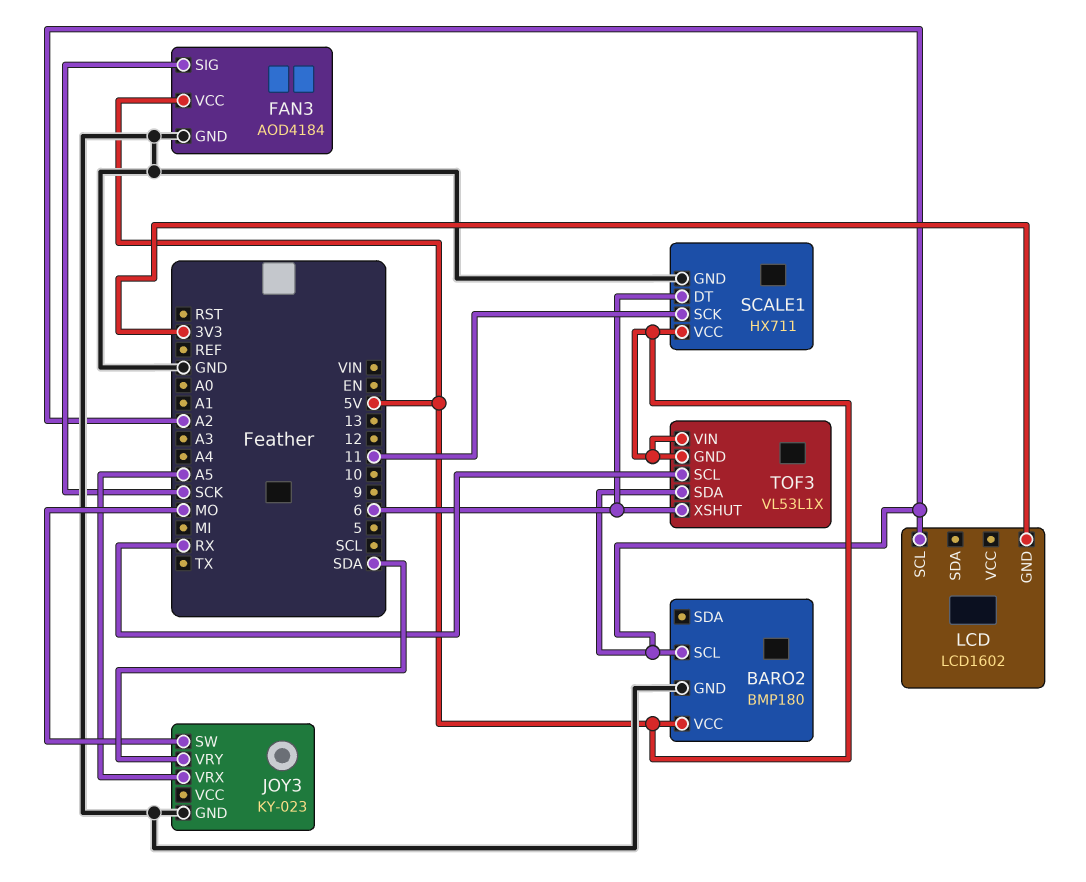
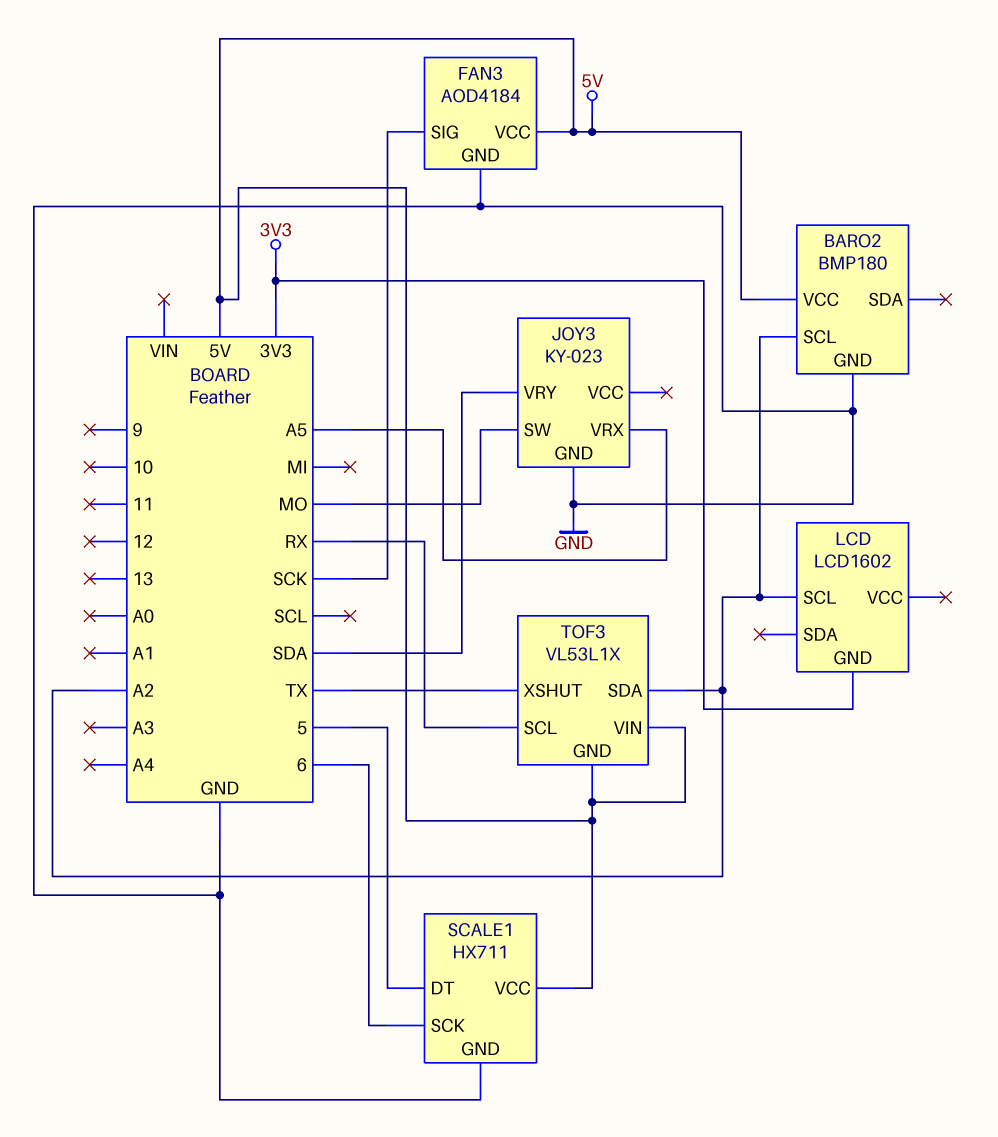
SCALE1 pin DT: 6 -> 5
SCALE1 pin SCK: 11 -> 6
TOF3 pin XSHUT: 6 -> TX

